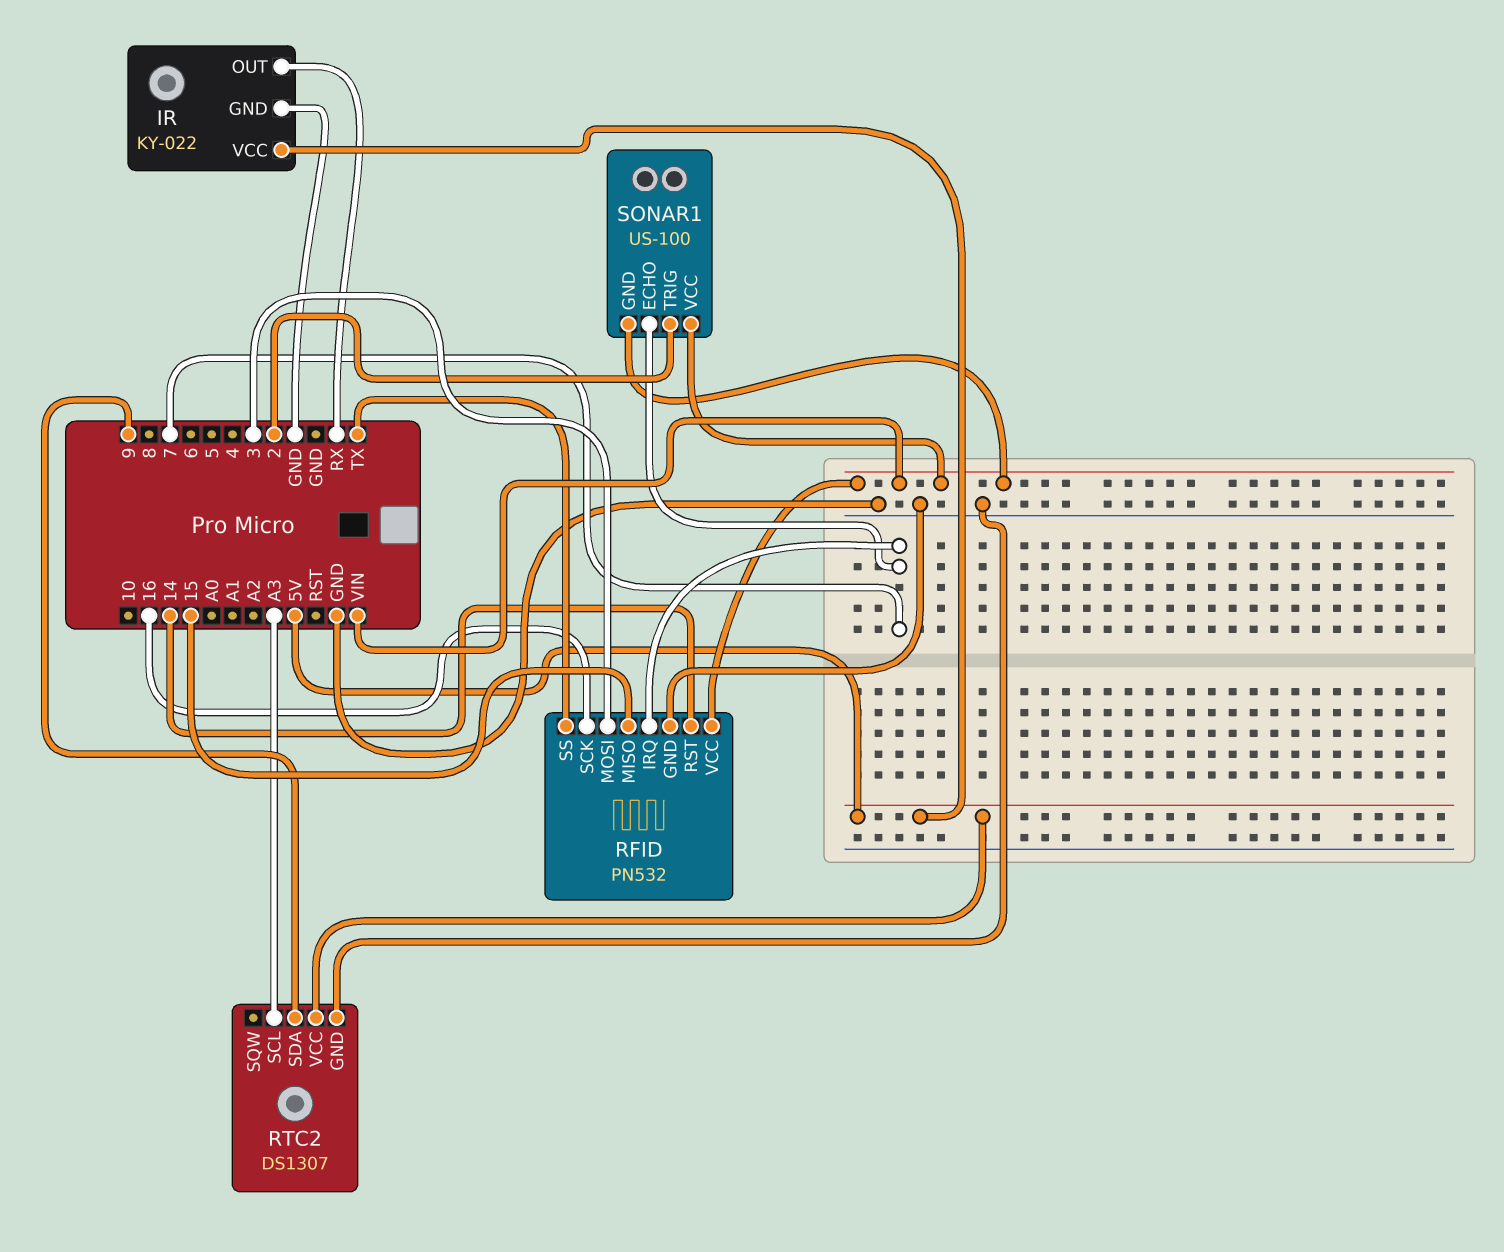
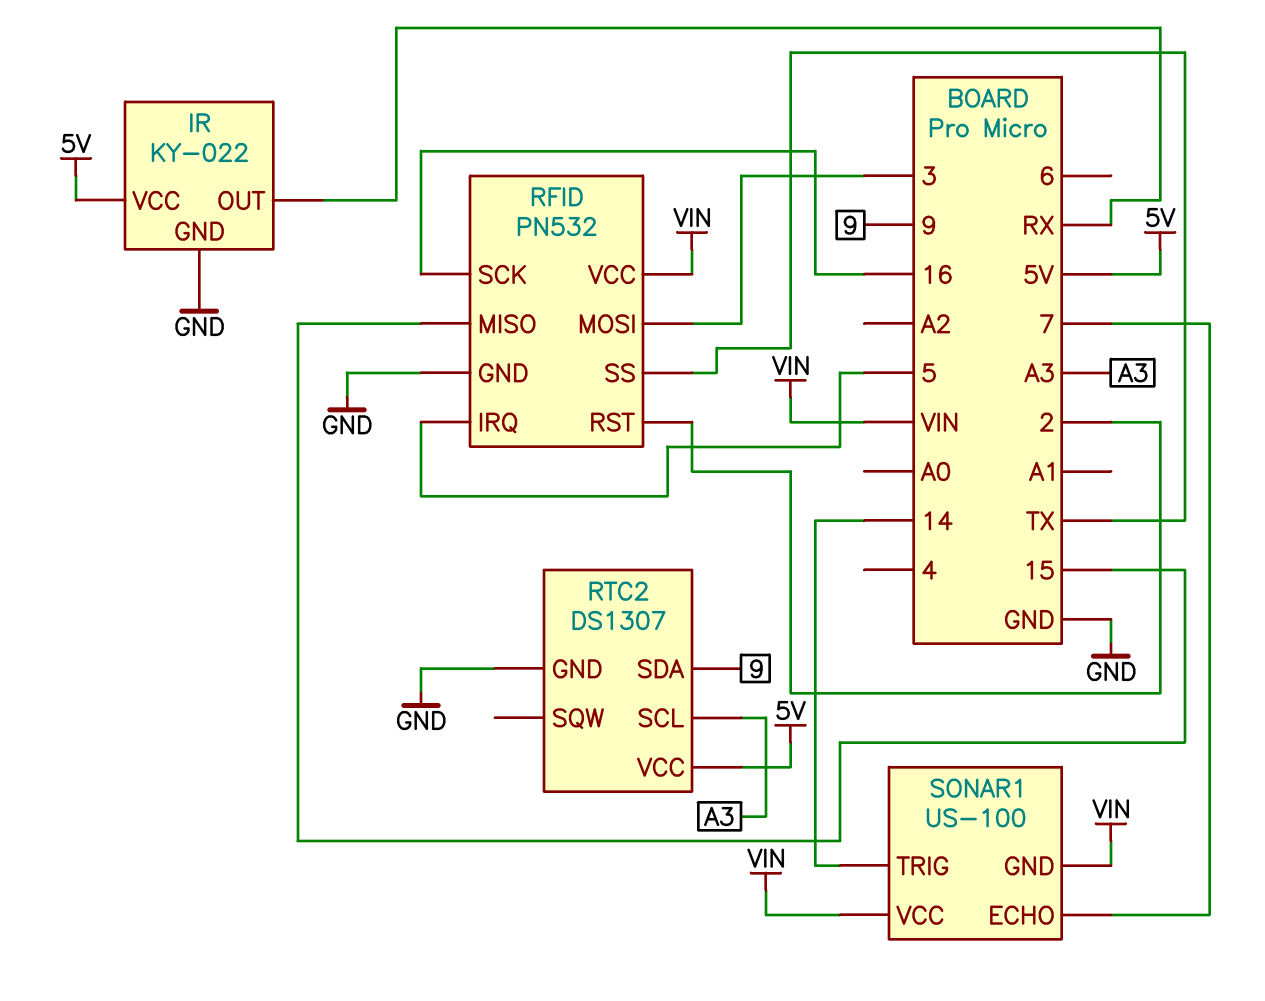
RFID pin IRQ: 7 -> 5
RFID pin RST: 14 -> 2
SONAR1 pin TRIG: 2 -> 14

